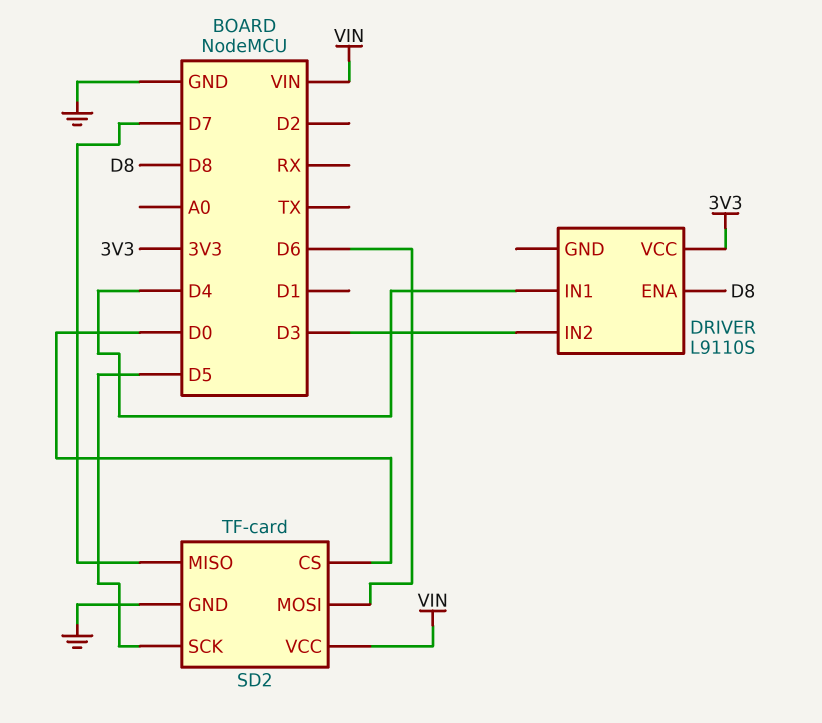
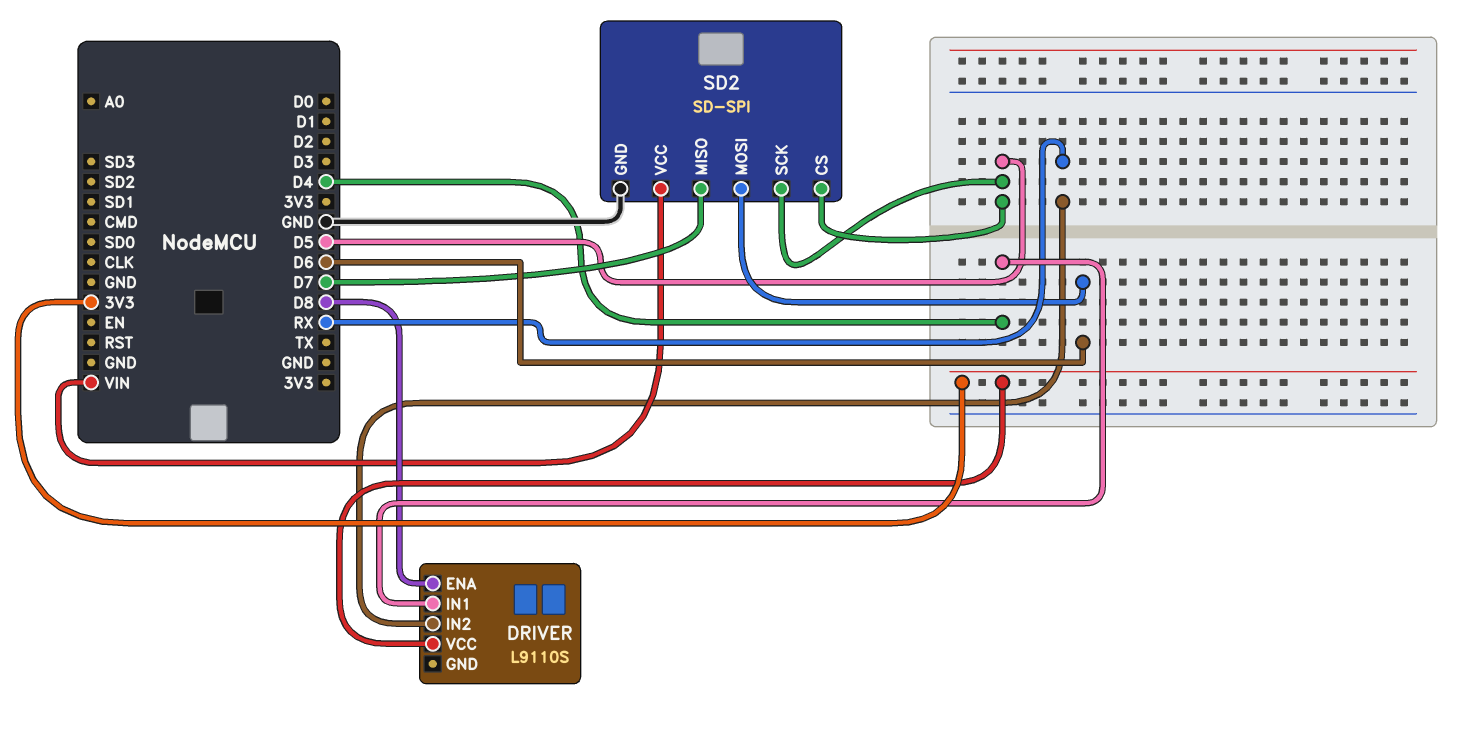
DRIVER pin IN2: D3 -> RX
SD2: TF-card -> SD-SPI
SD2 pin CS: D0 -> D5

